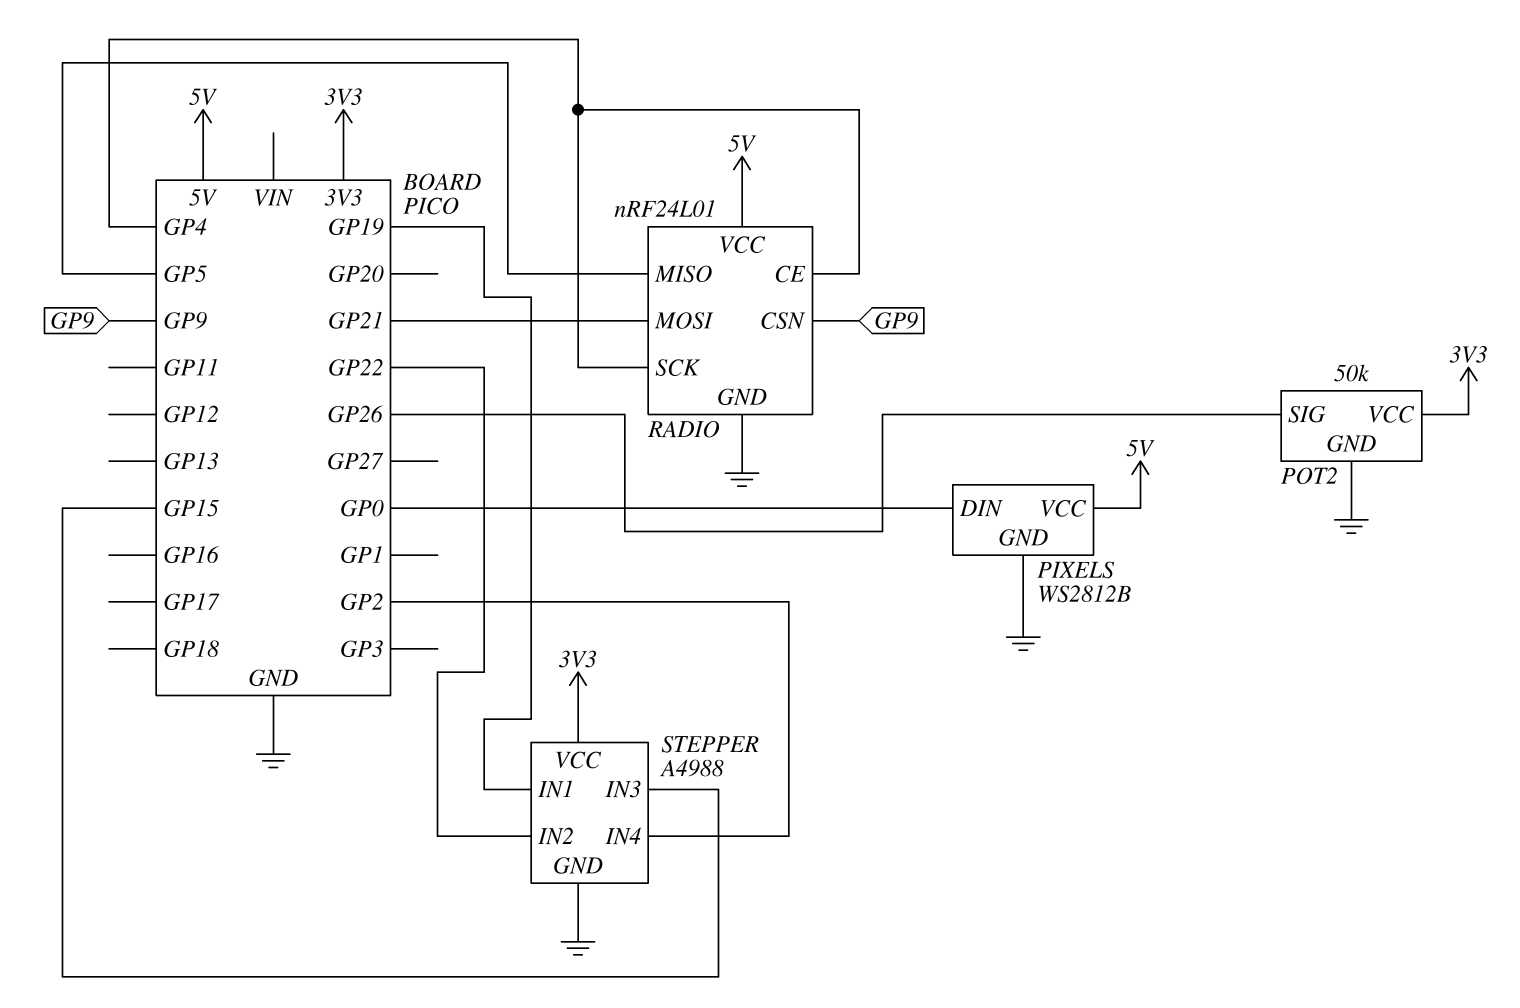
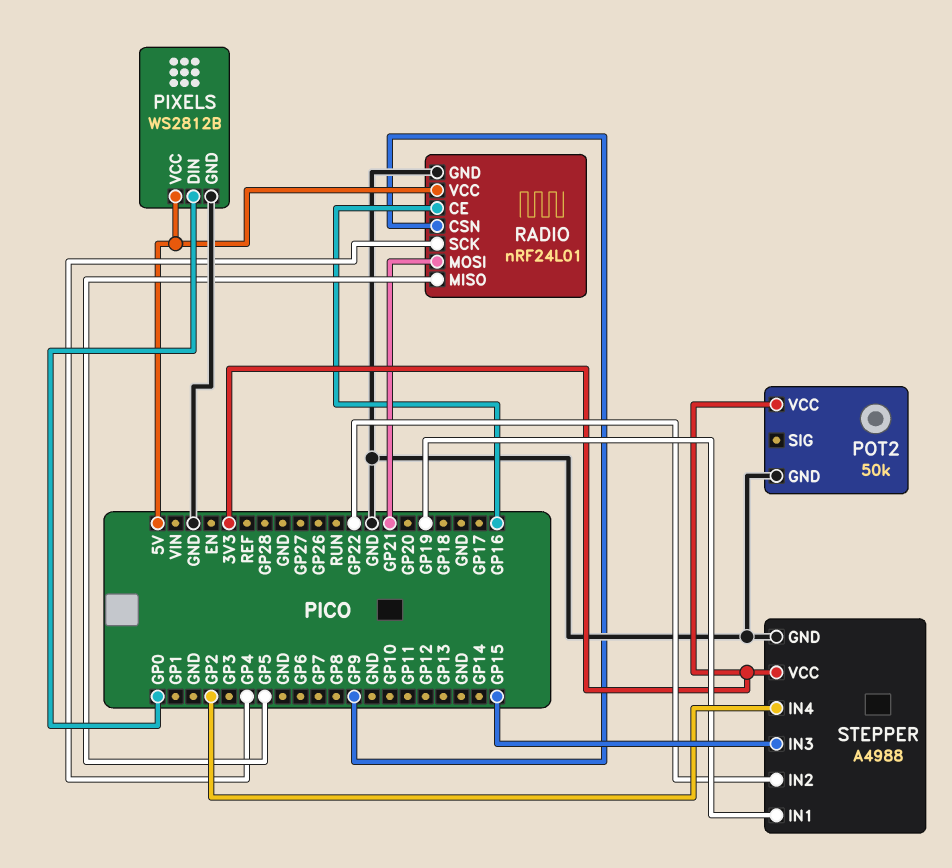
POT2 pin SIG: GP26 -> none
RADIO pin CE: GP4 -> GP16

